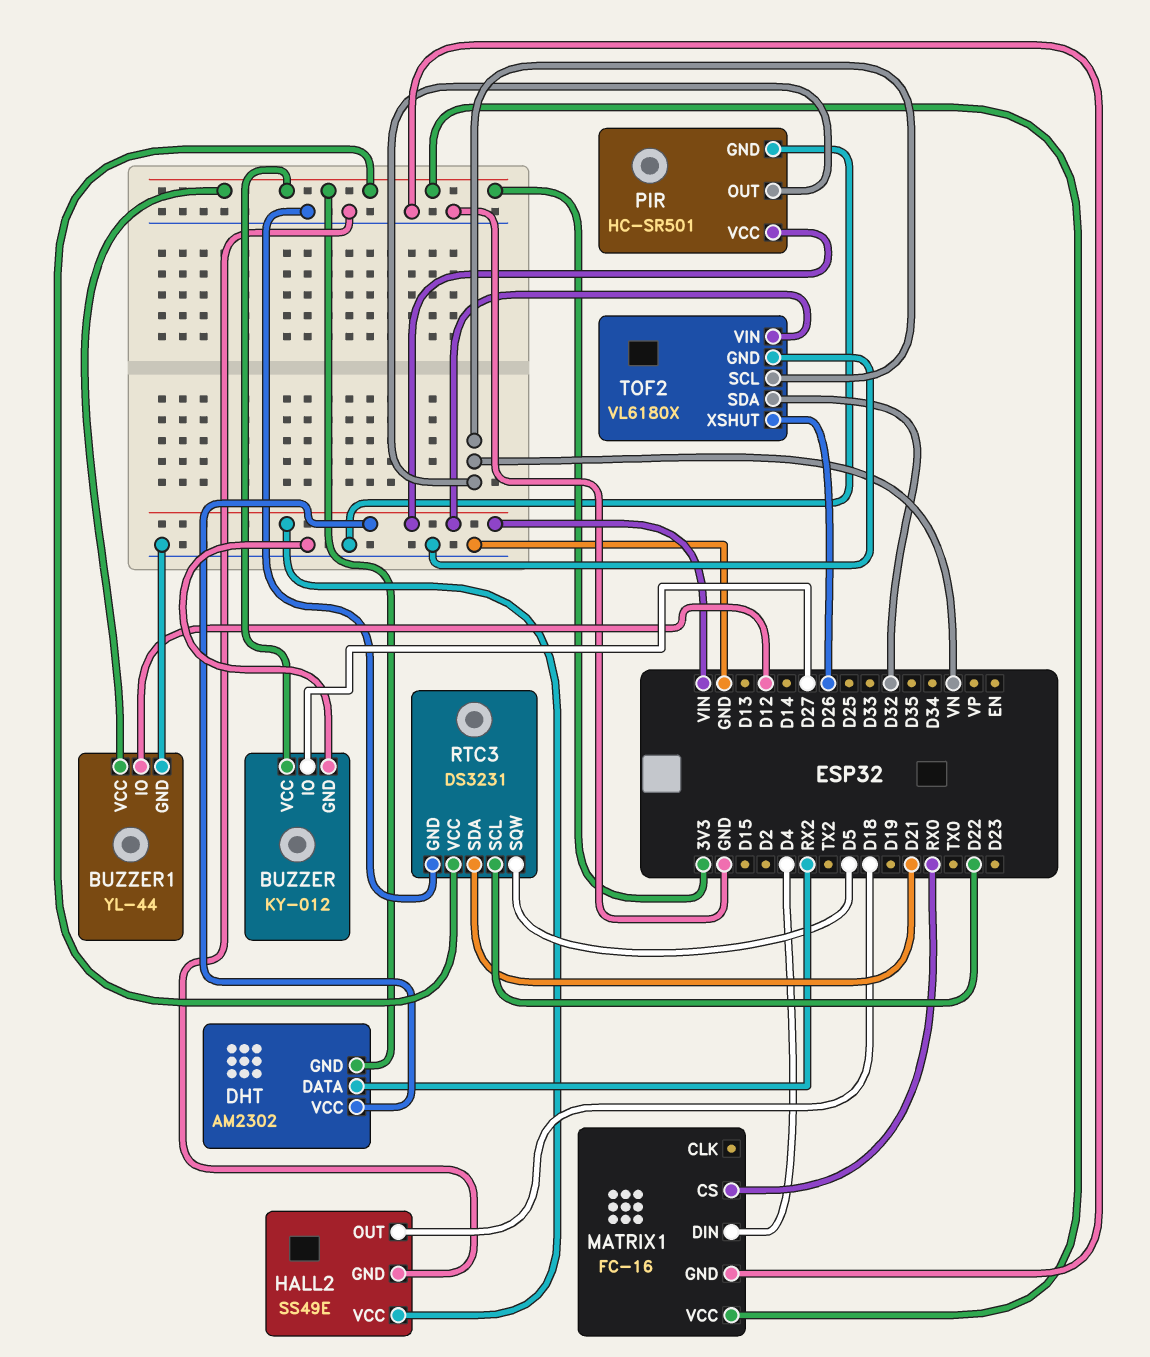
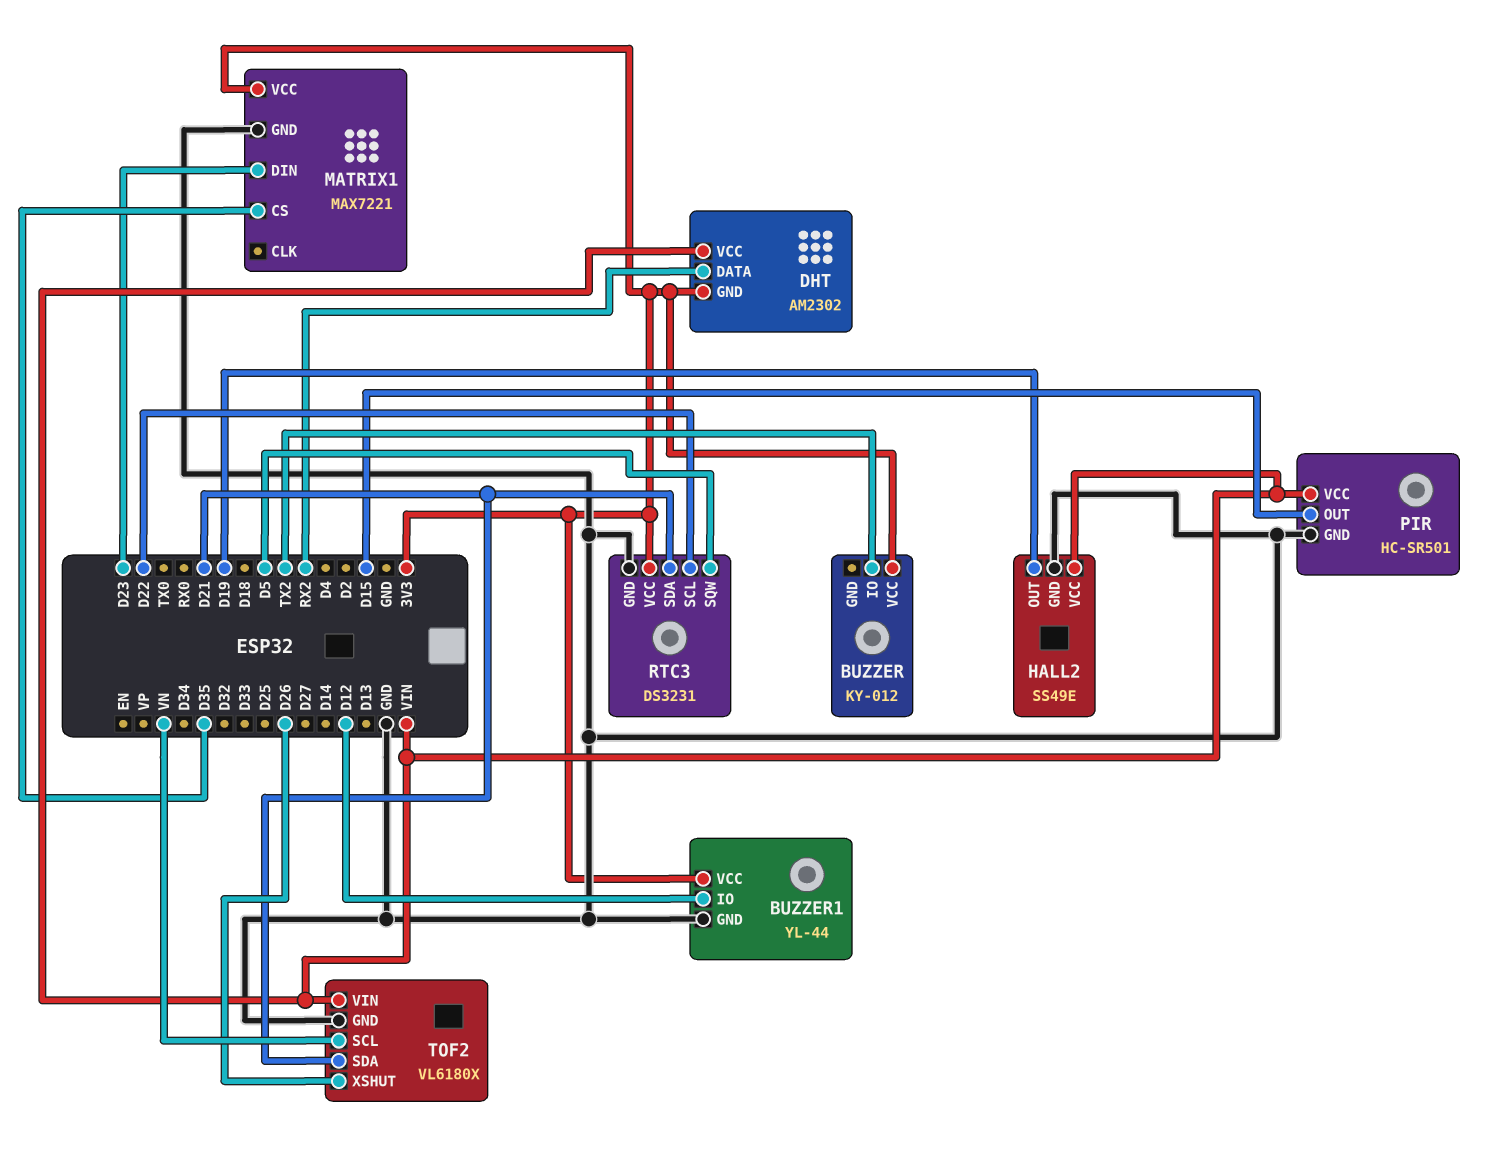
BUZZER pin GND: GND -> none
BUZZER pin IO: D27 -> TX2
HALL2 pin OUT: D18 -> D19
MATRIX1: FC-16 -> MAX7221
MATRIX1 pin CS: RX0 -> D35
MATRIX1 pin DIN: D4 -> D23
PIR pin OUT: VN -> D15
TOF2 pin SDA: D32 -> D21

